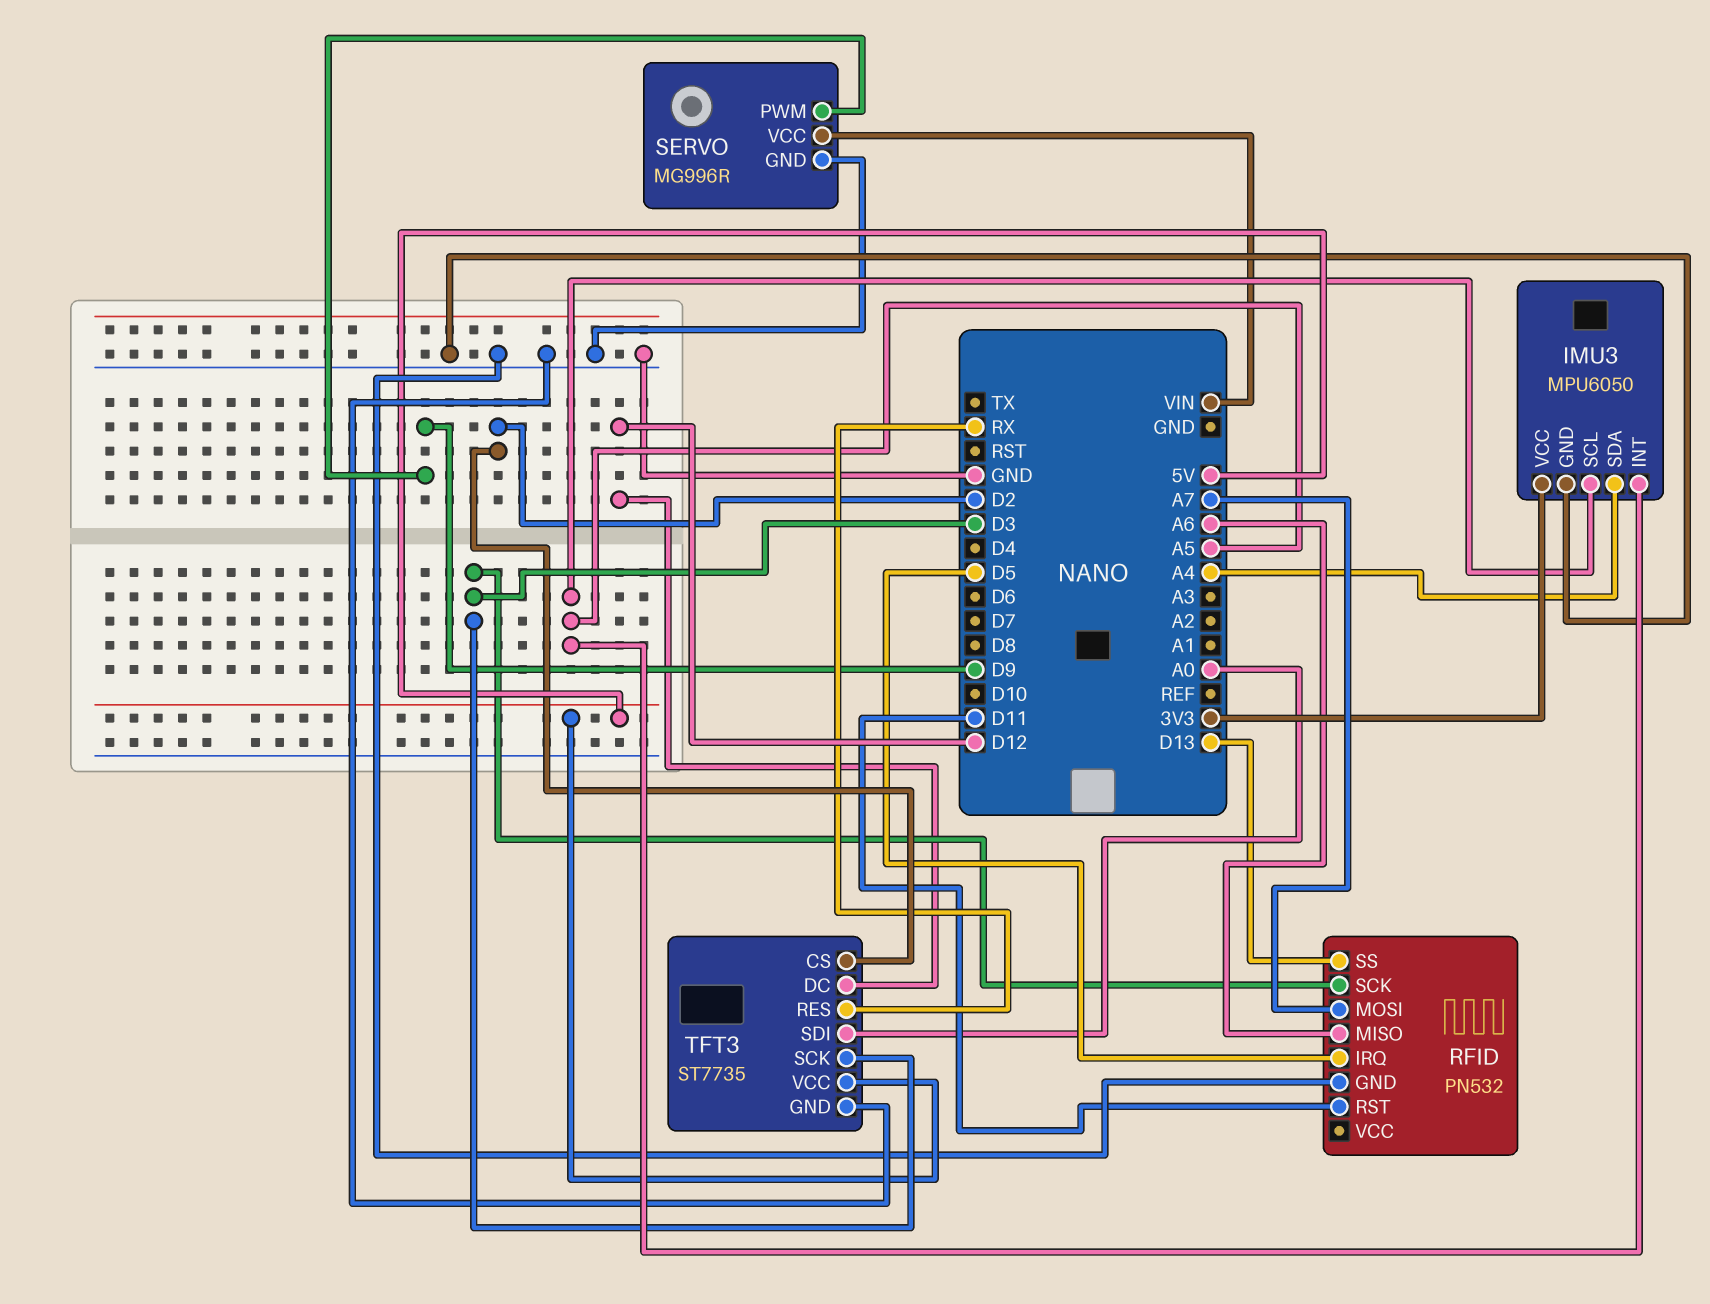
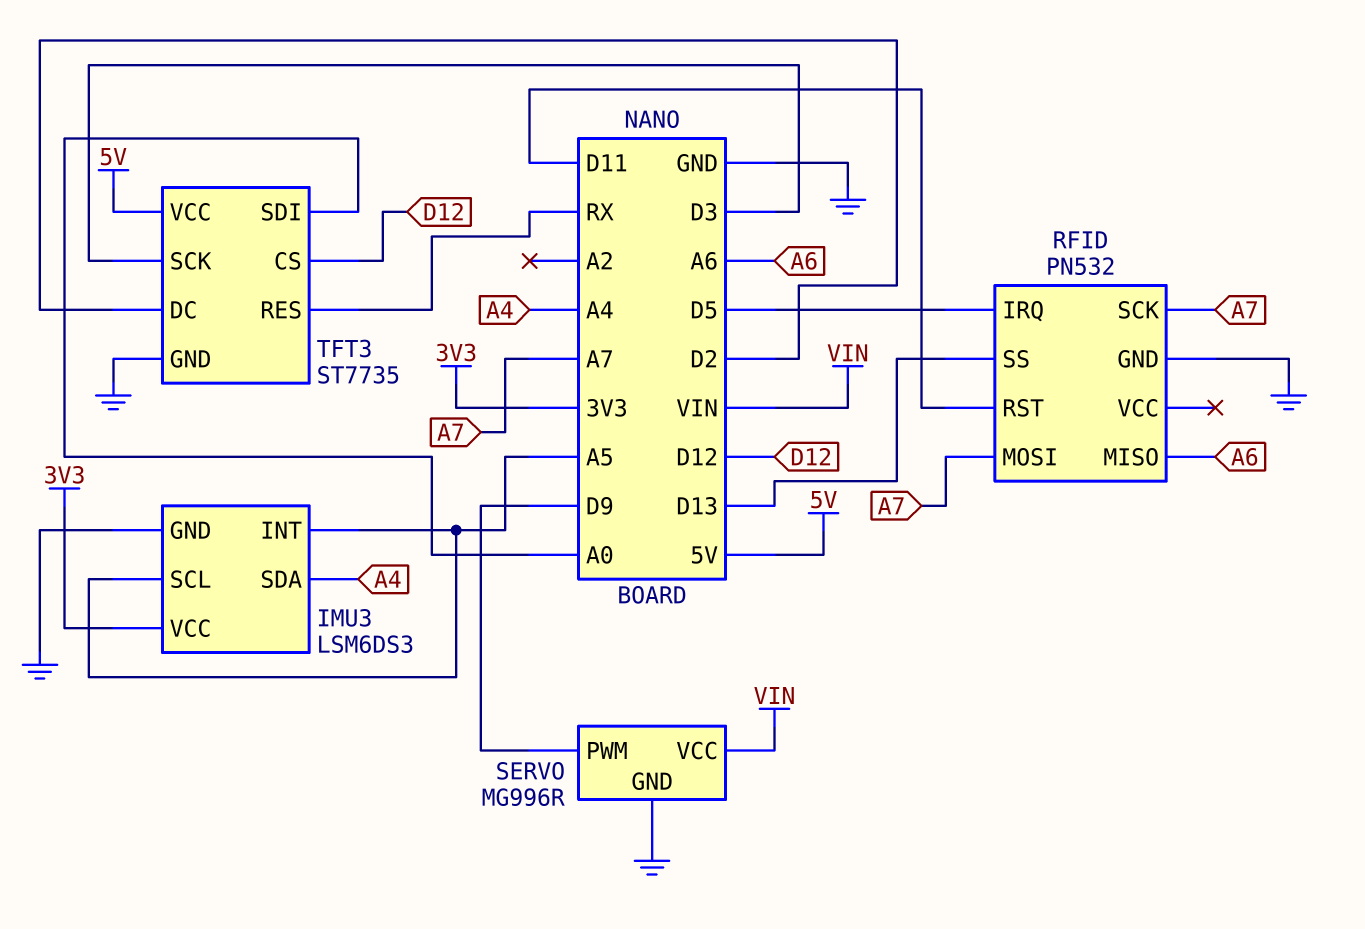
IMU3: MPU6050 -> LSM6DS3
RFID pin SCK: D3 -> A7
TFT3 pin CS: D2 -> D12
TFT3 pin DC: D12 -> D2

